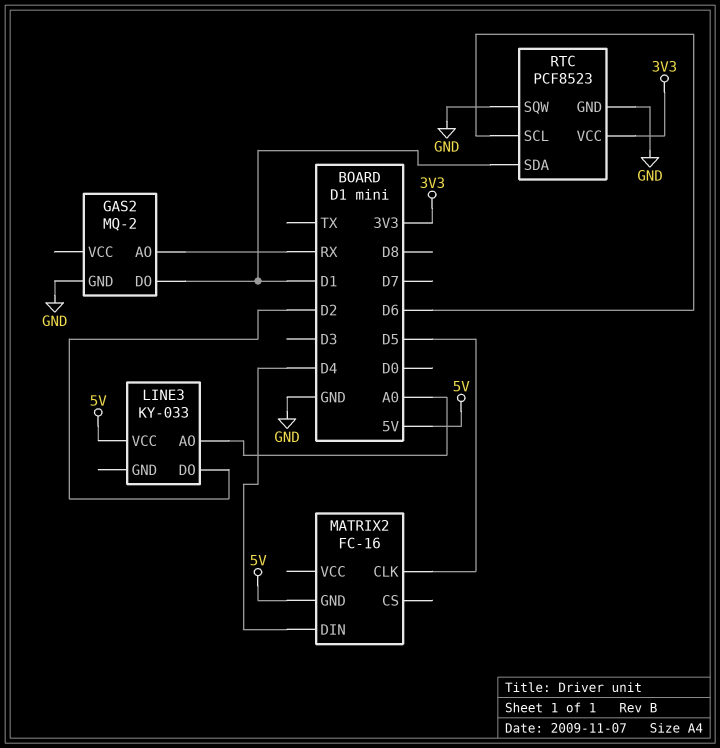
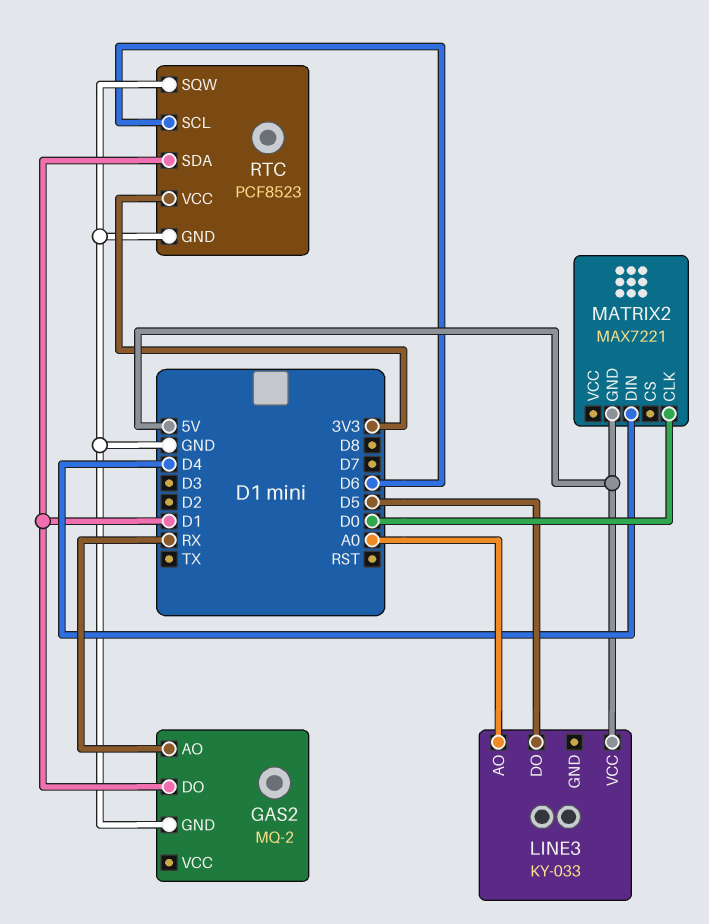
LINE3 pin DO: D2 -> D5
MATRIX2: FC-16 -> MAX7221
MATRIX2 pin CLK: D5 -> D0

